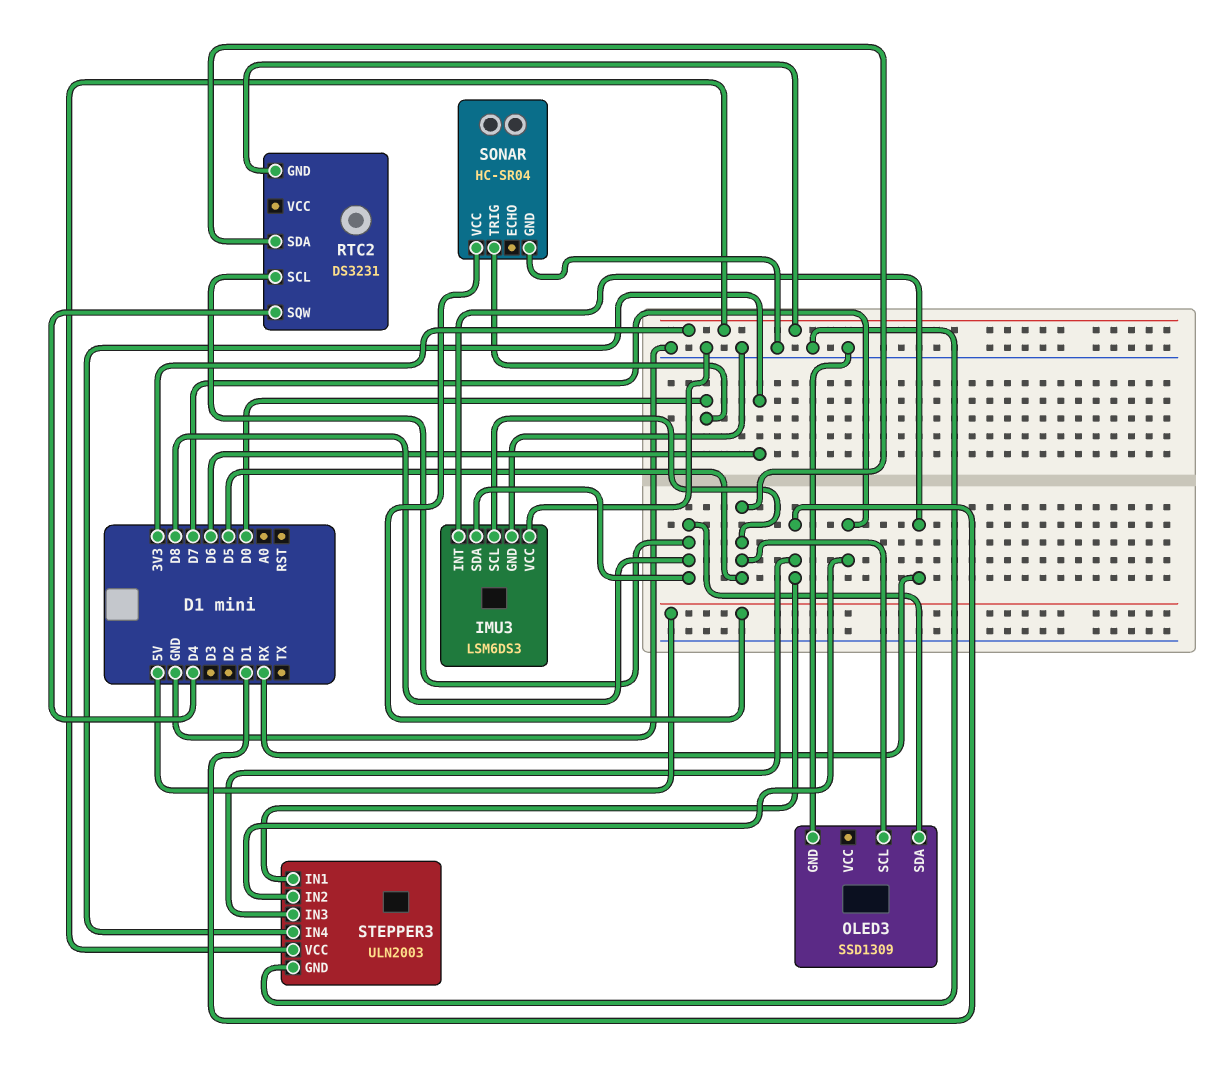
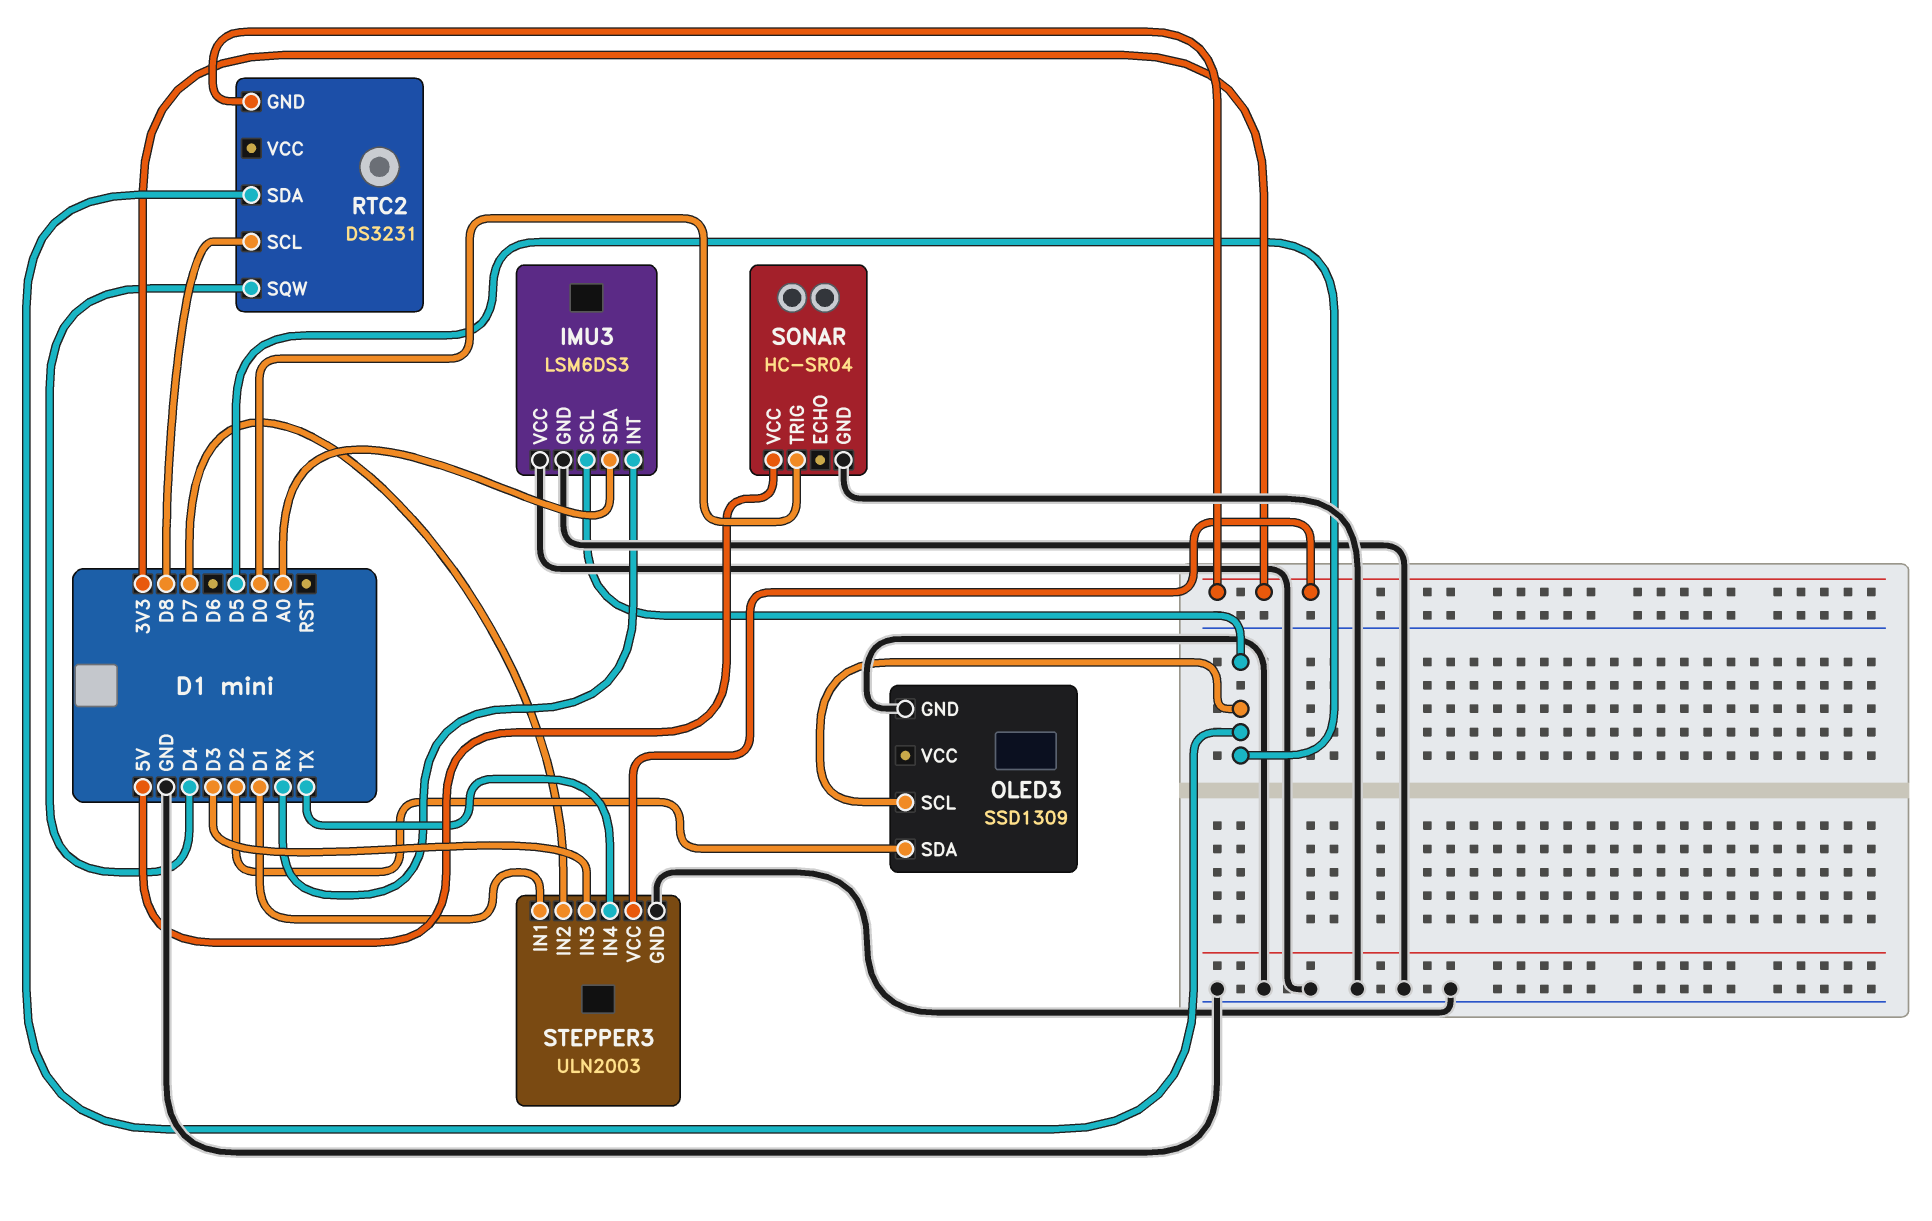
IMU3 pin SDA: D8 -> A0
OLED3 pin SDA: D8 -> D2
STEPPER3 pin IN3: D1 -> D3
STEPPER3 pin IN4: D6 -> TX

